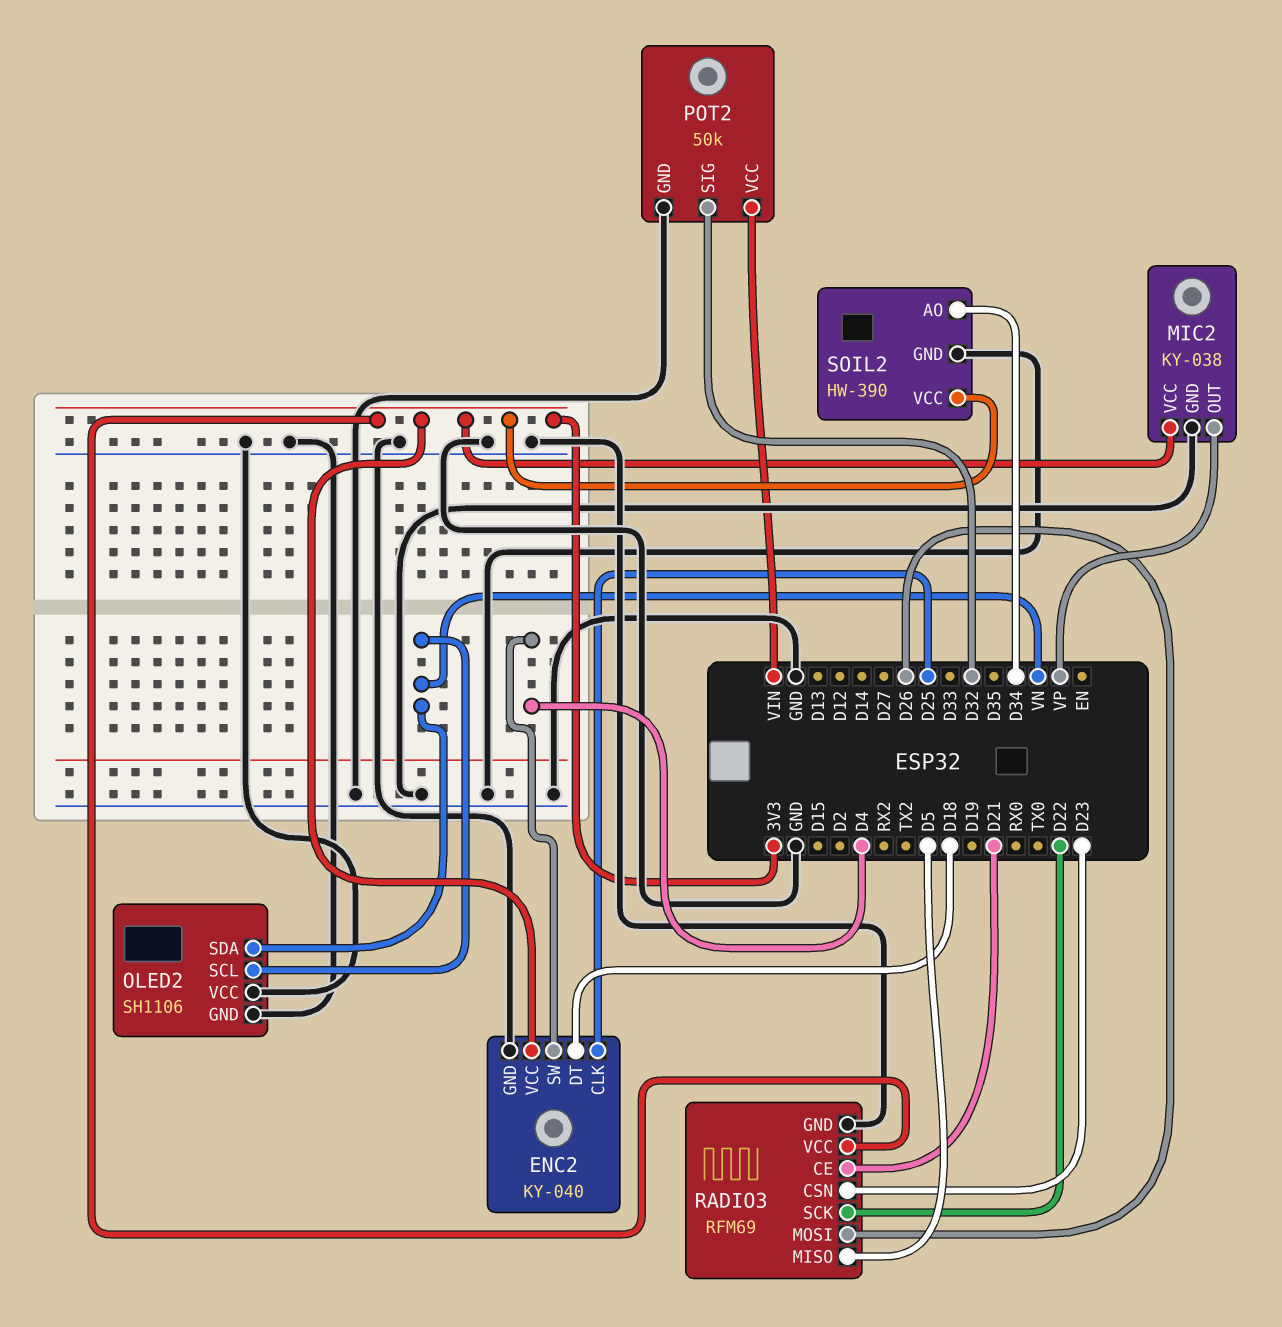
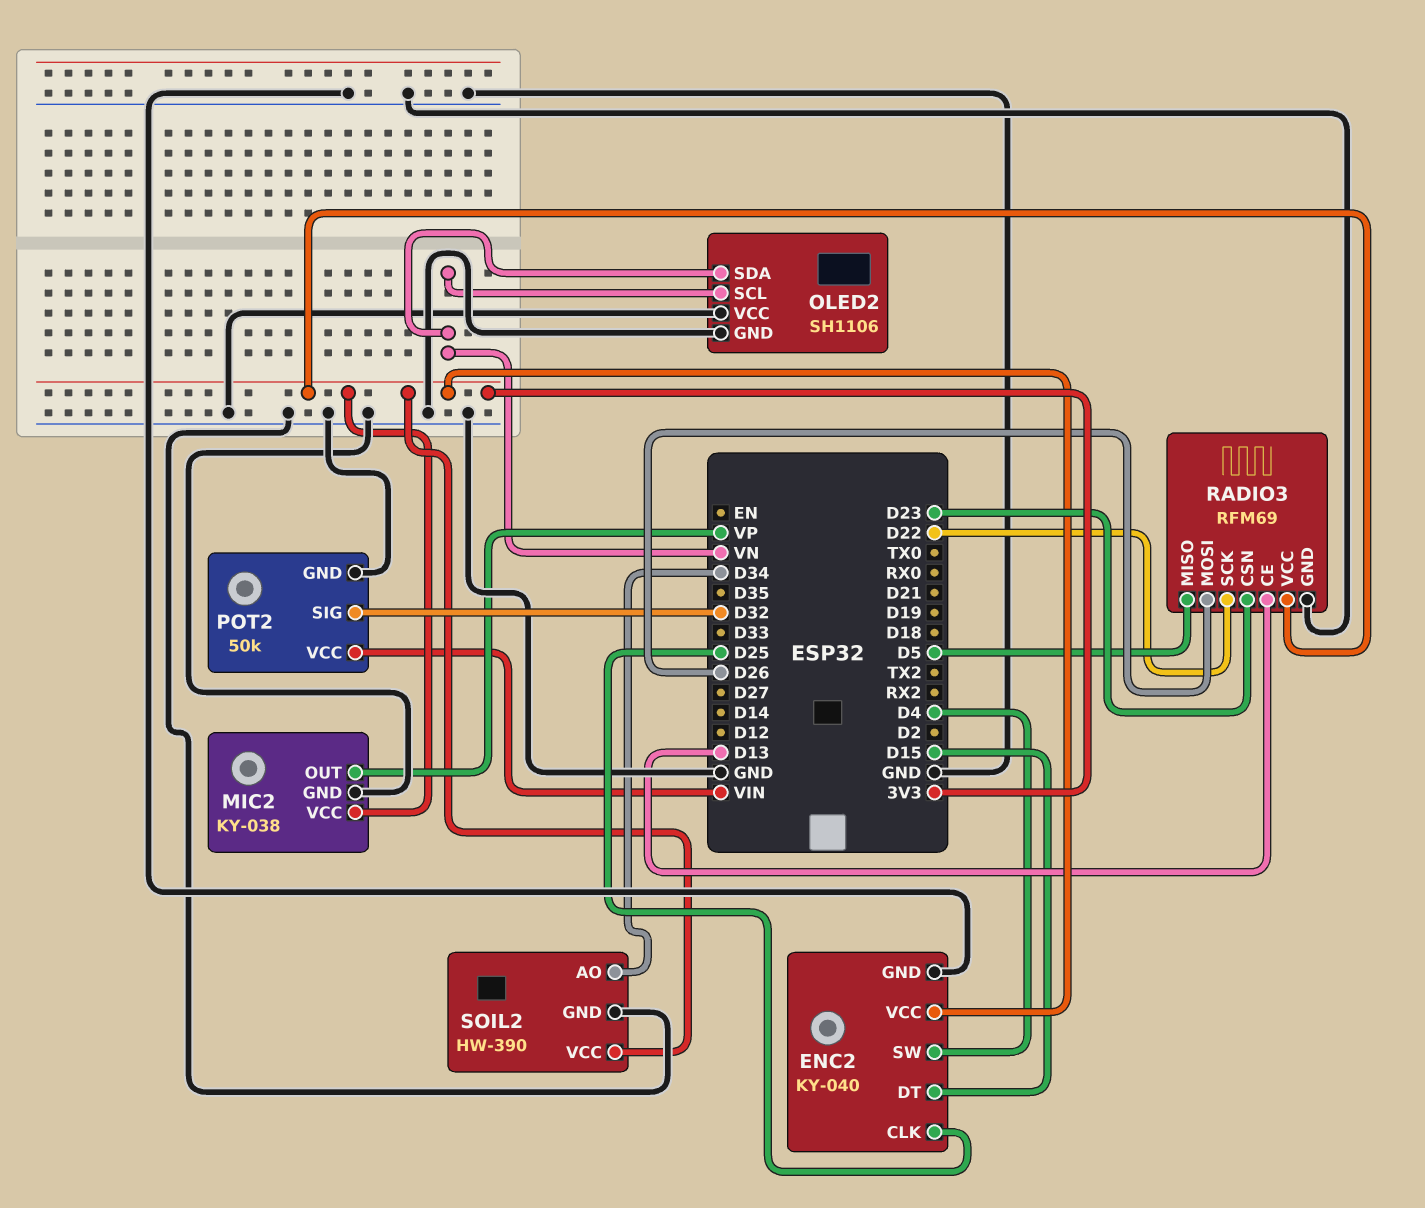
ENC2 pin DT: D18 -> D15
RADIO3 pin CE: D21 -> D13

